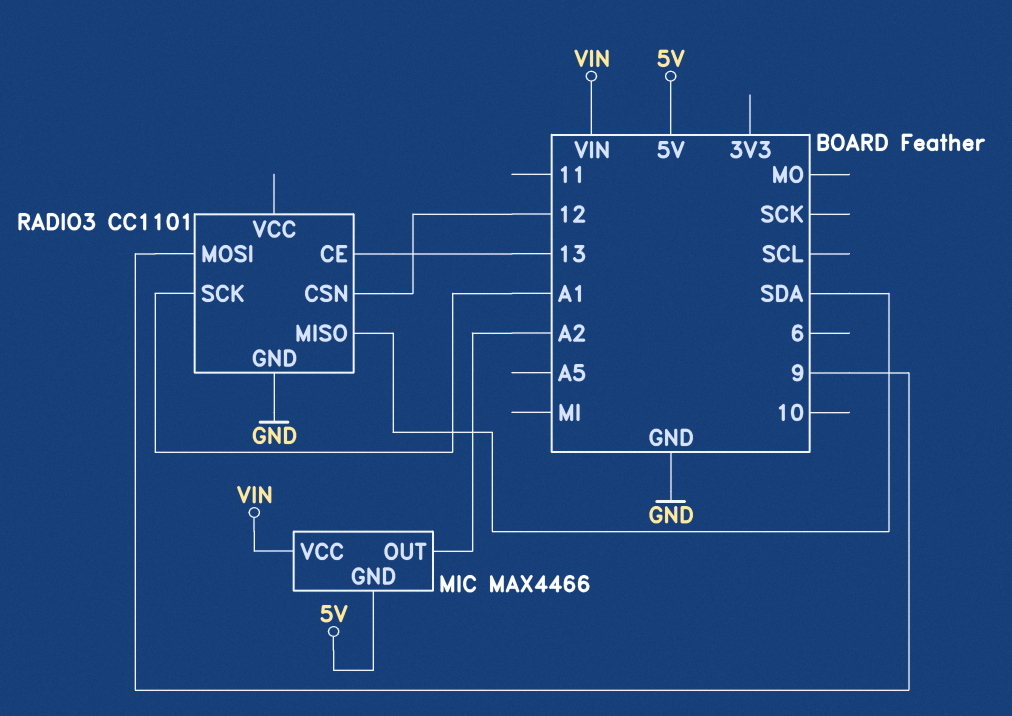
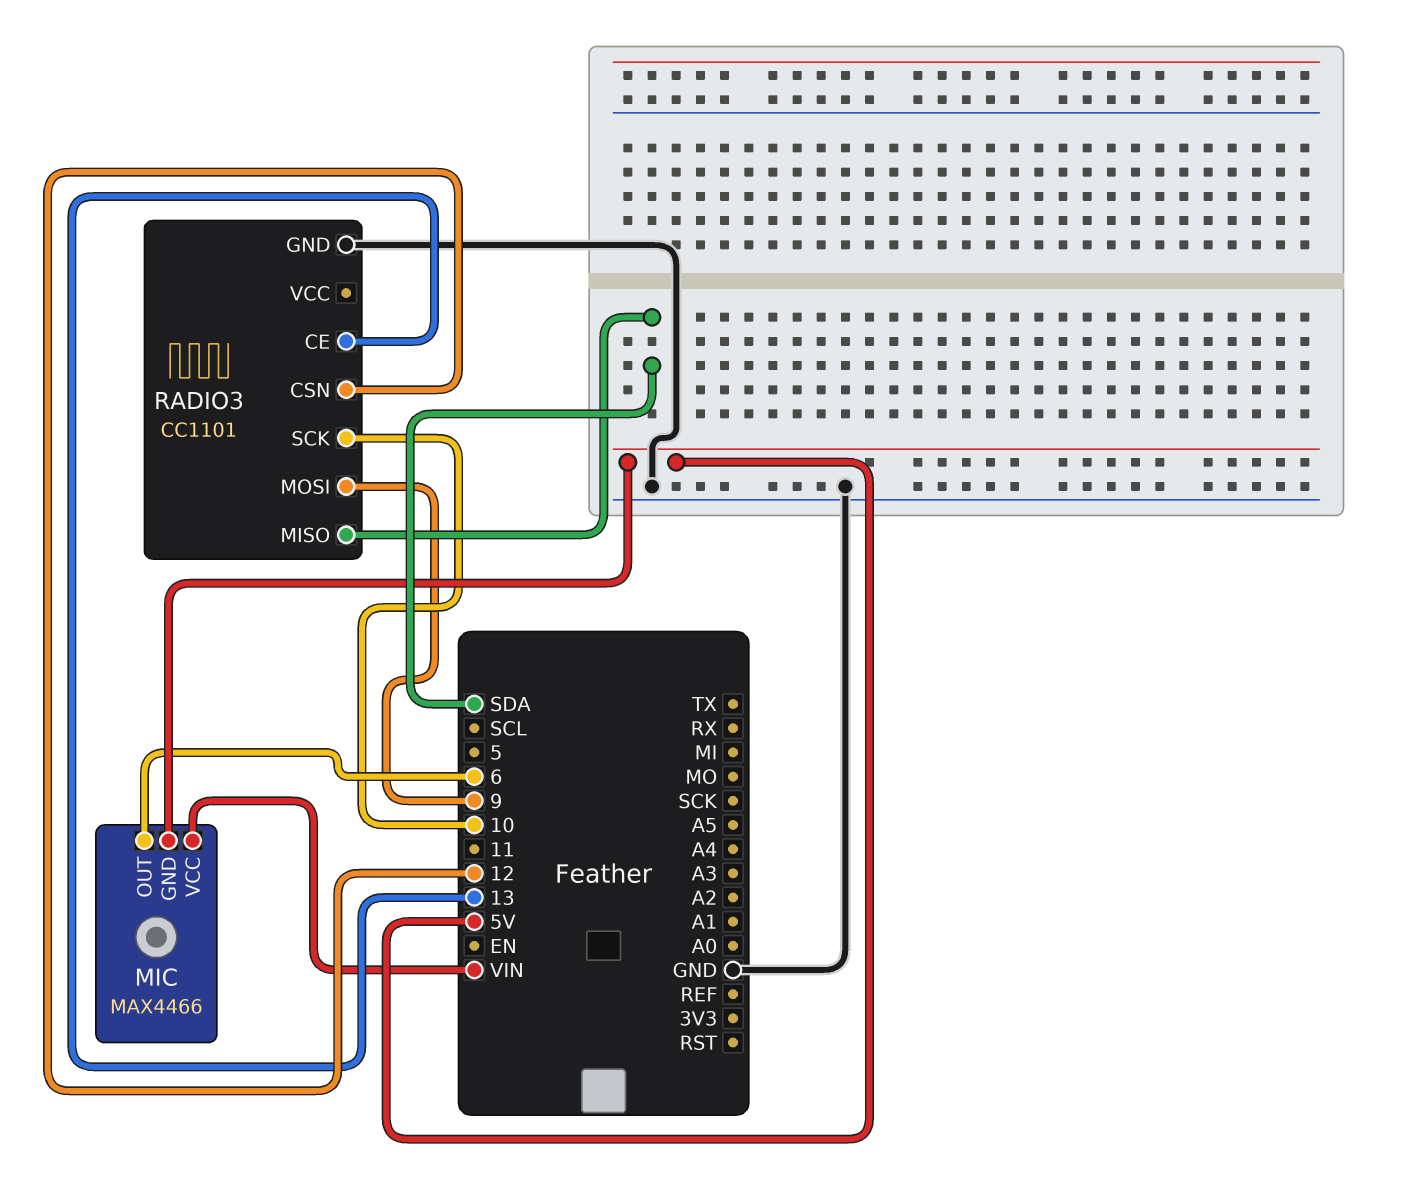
MIC pin OUT: A2 -> 6
RADIO3 pin SCK: A1 -> 10

